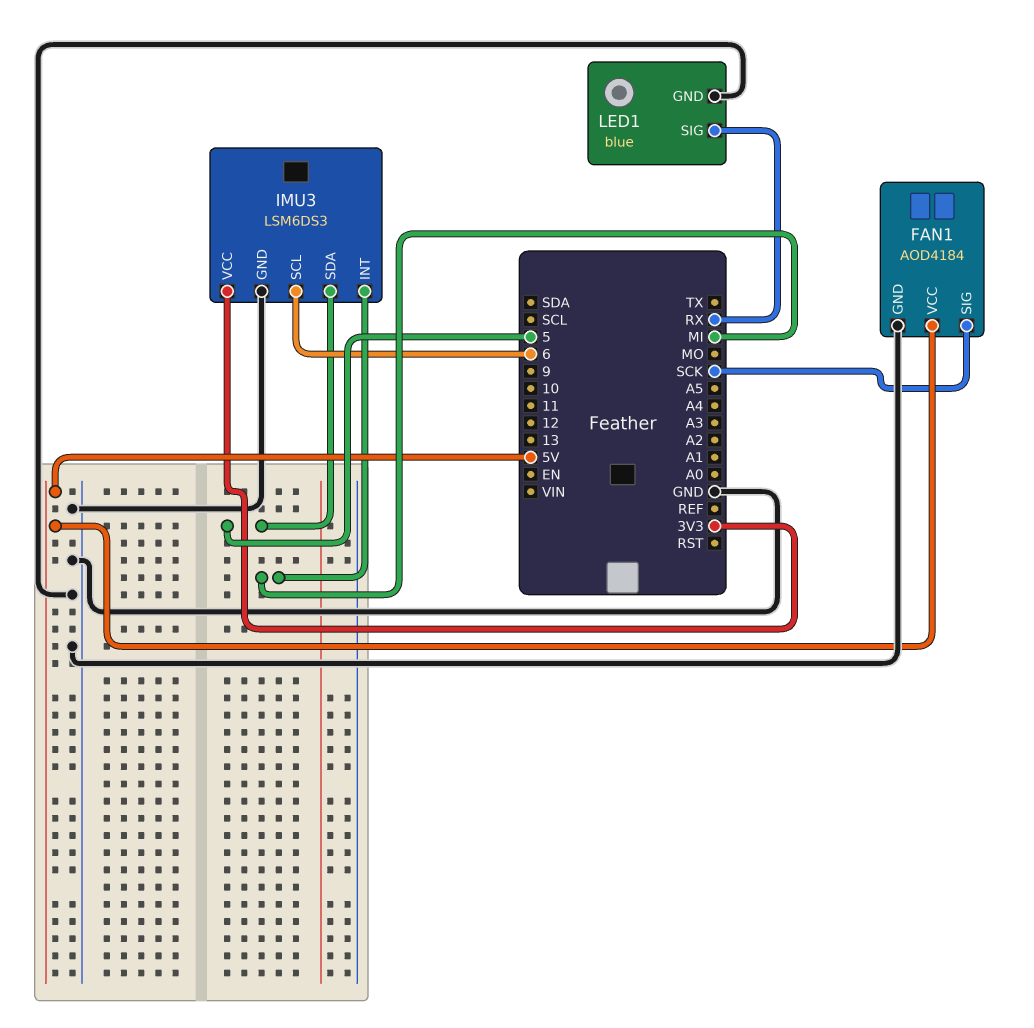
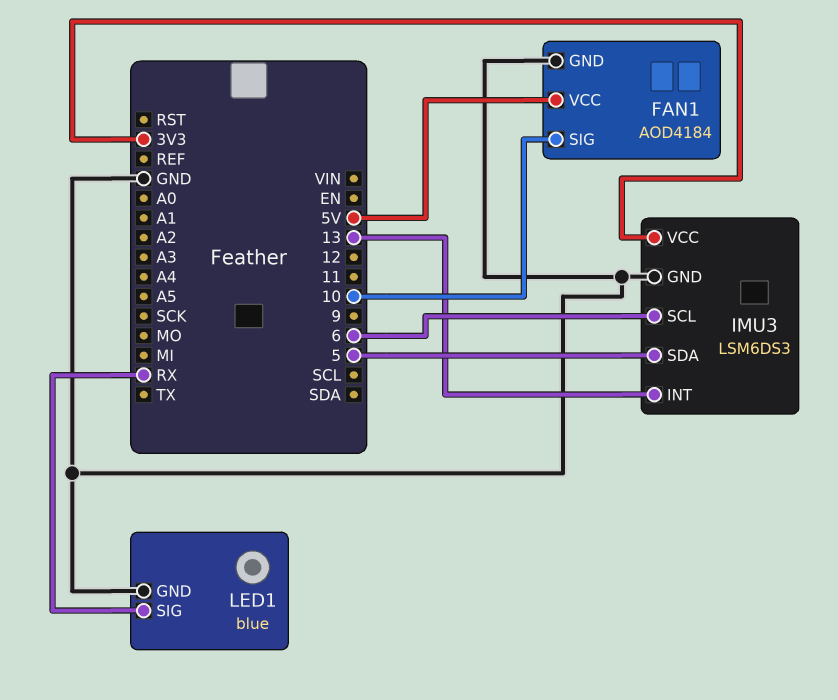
FAN1 pin SIG: SCK -> 10
IMU3 pin INT: MI -> 13

